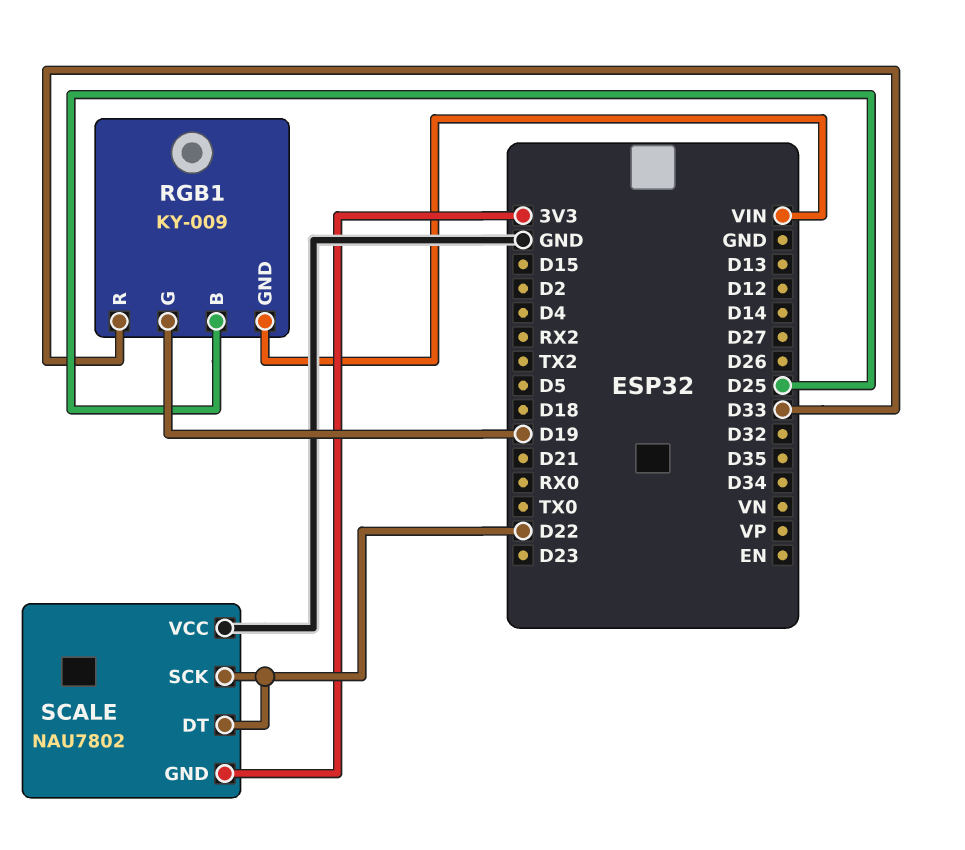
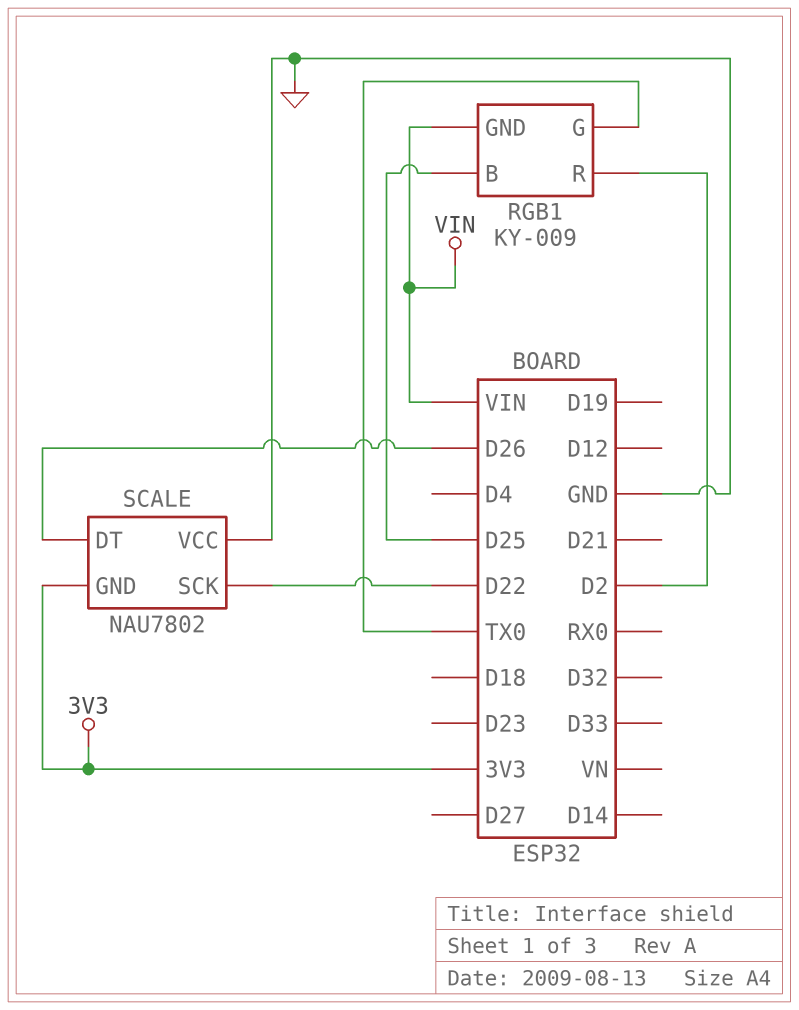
RGB1 pin G: D19 -> TX0
RGB1 pin R: D33 -> D2
SCALE pin DT: D22 -> D26

